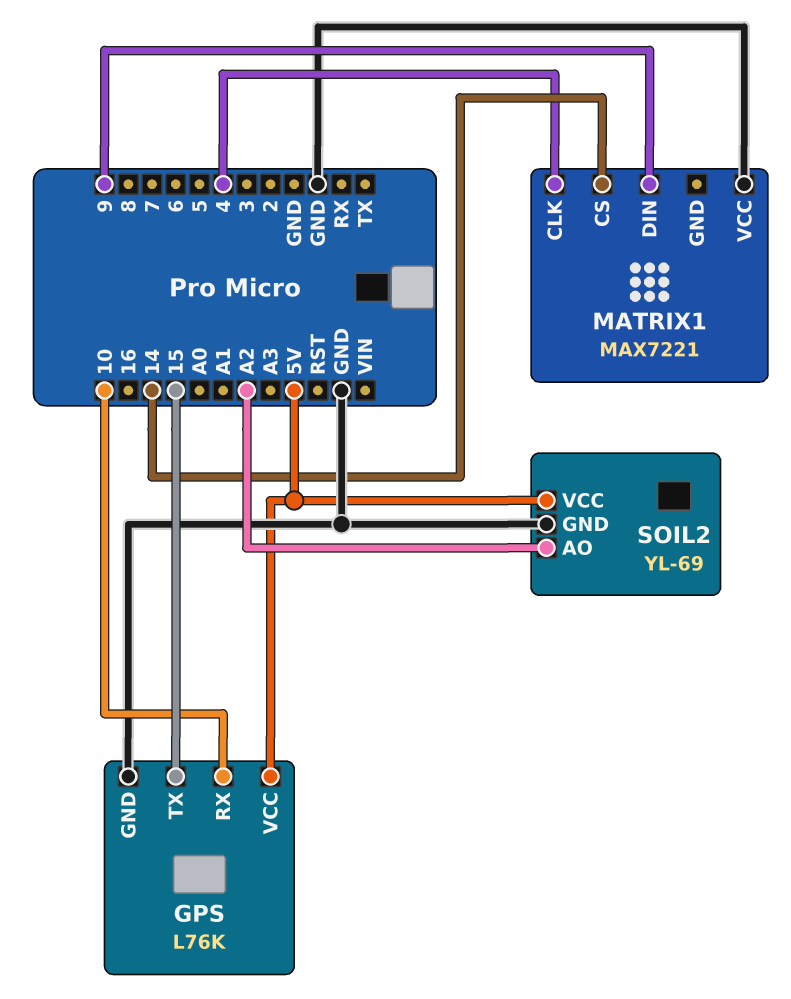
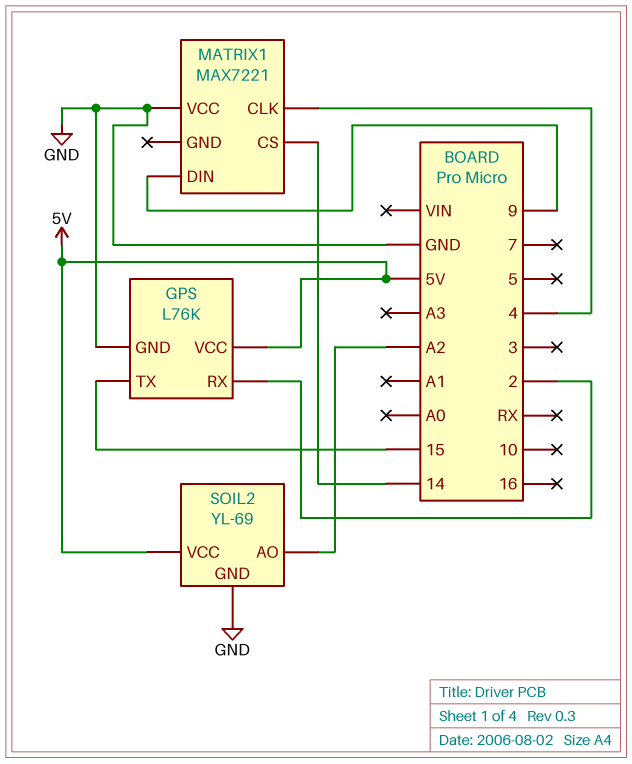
GPS pin RX: 10 -> 2

